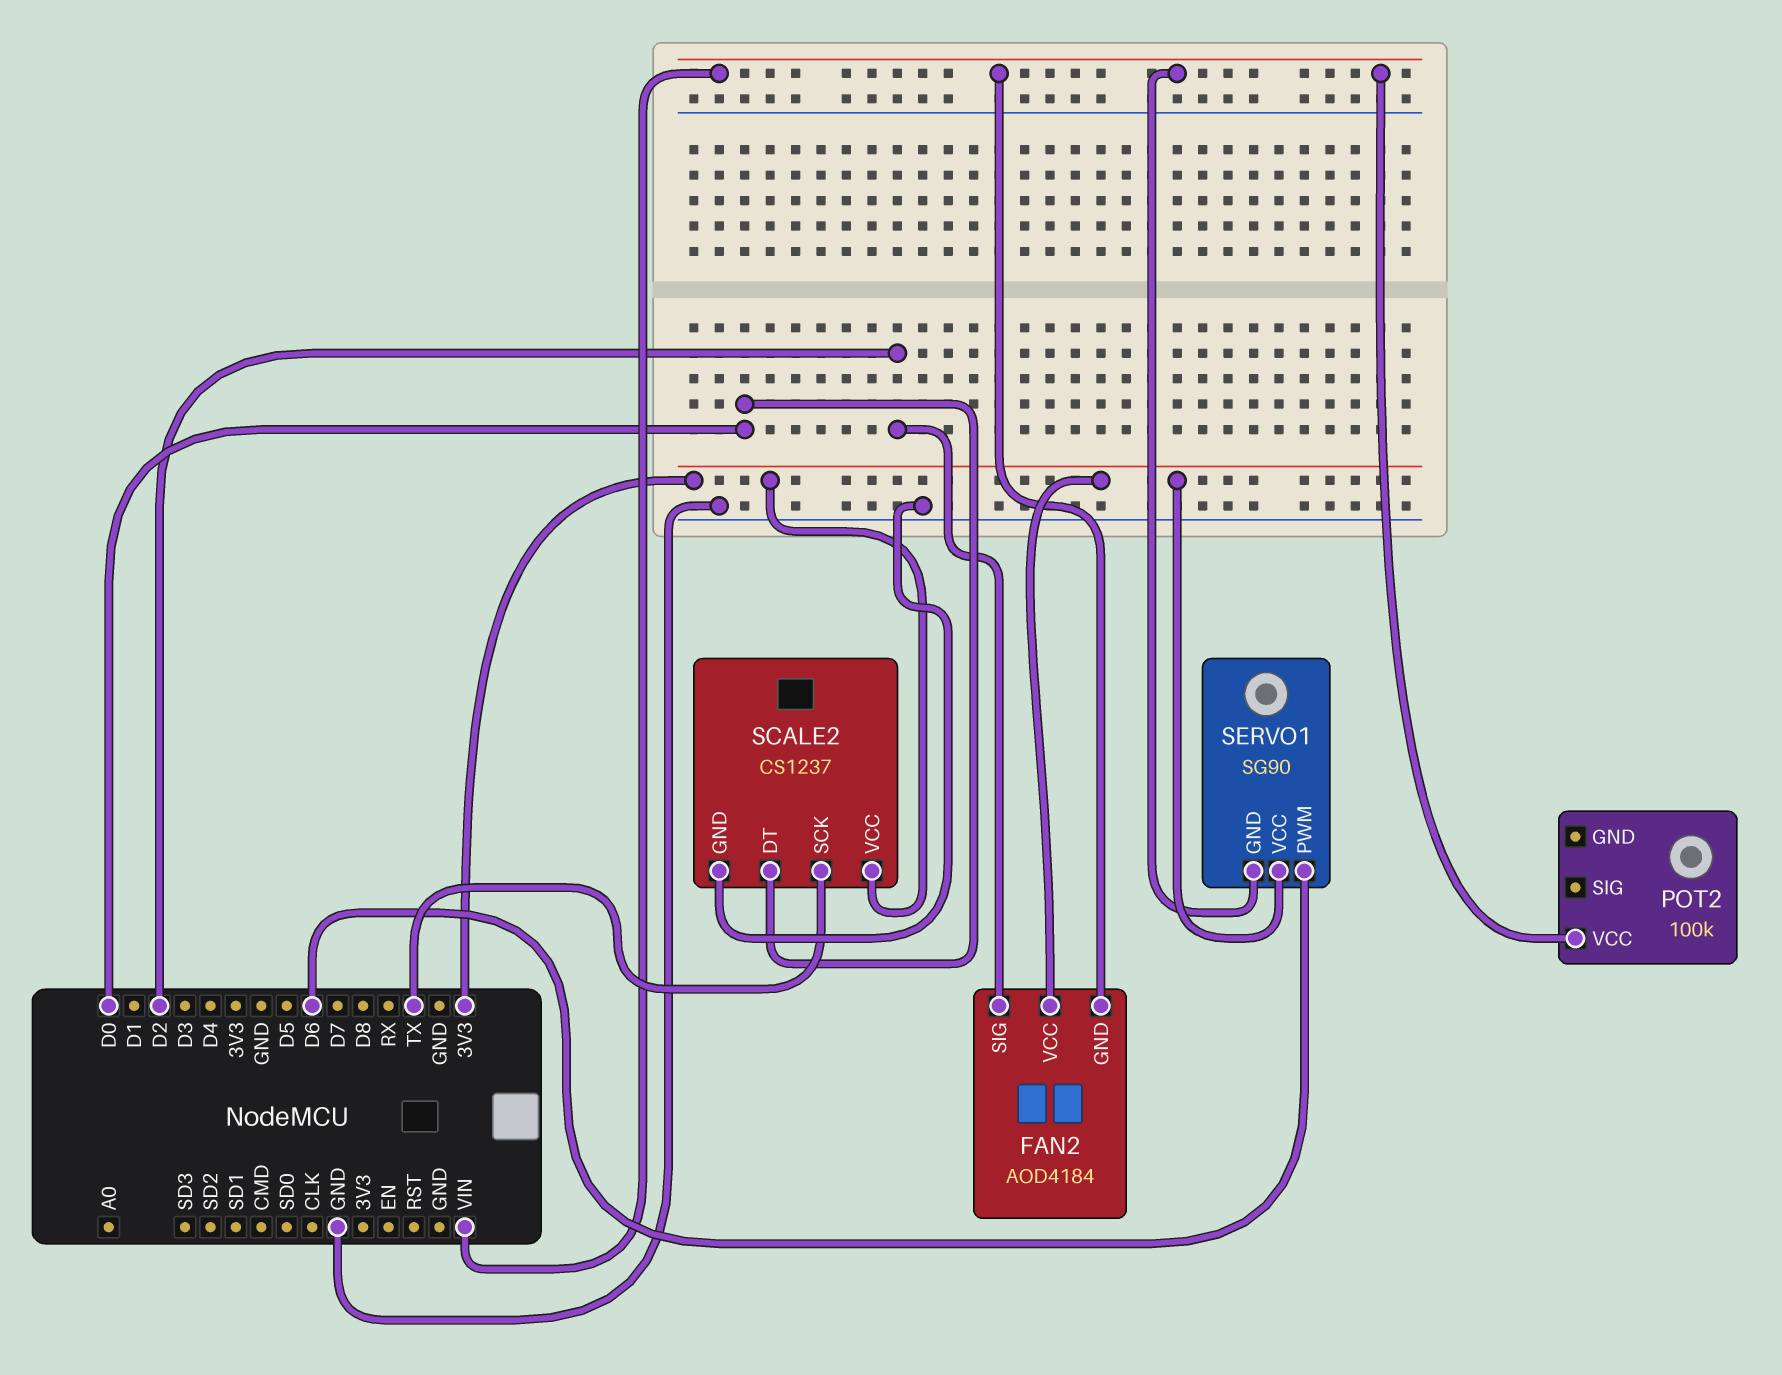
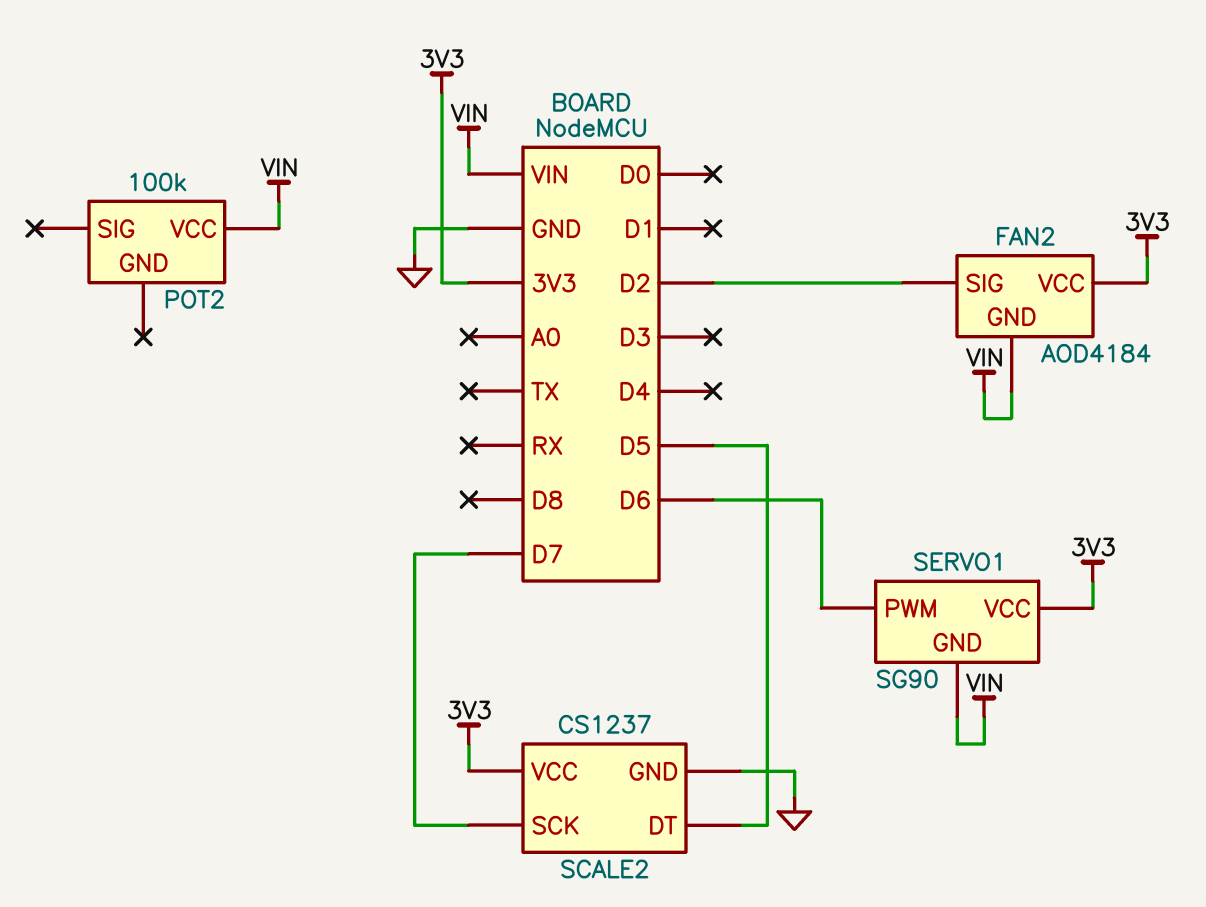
SCALE2 pin DT: D0 -> D5
SCALE2 pin SCK: TX -> D7

